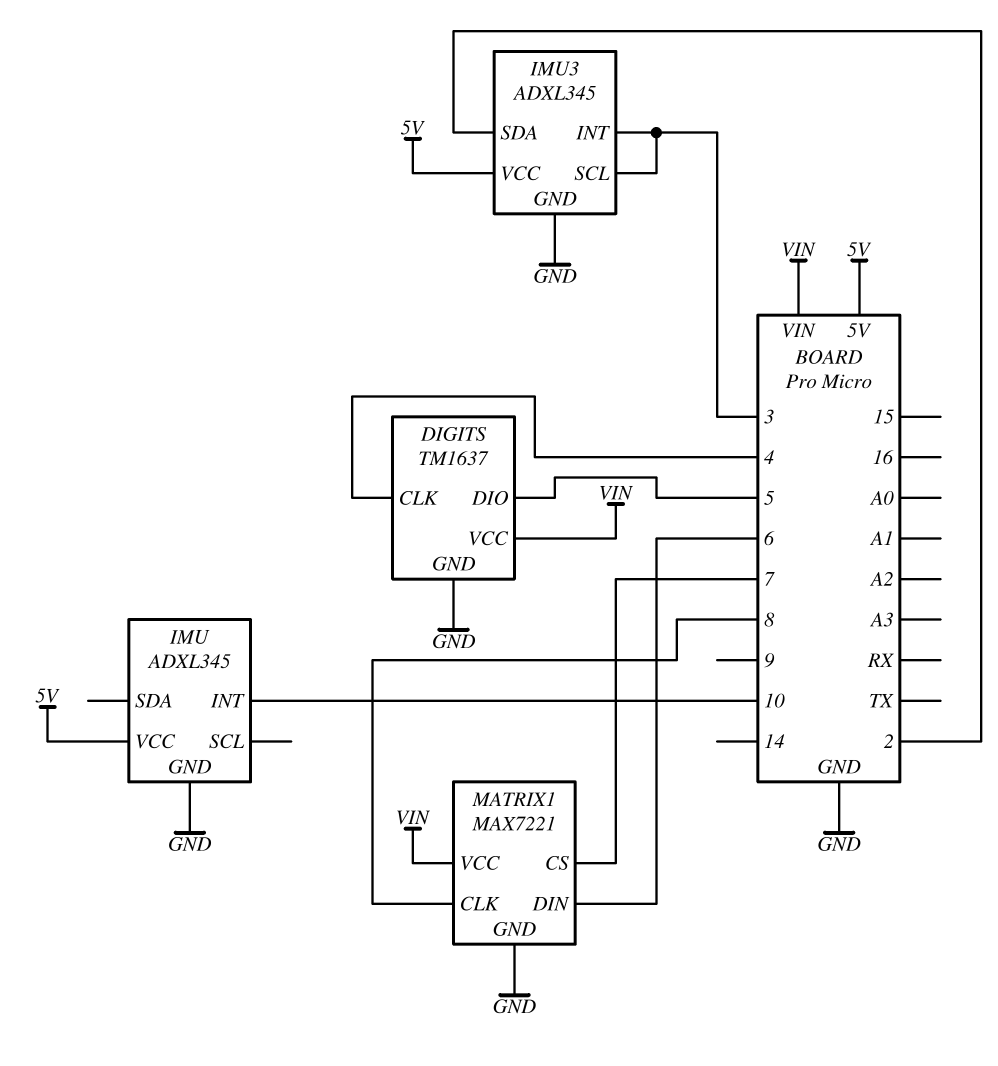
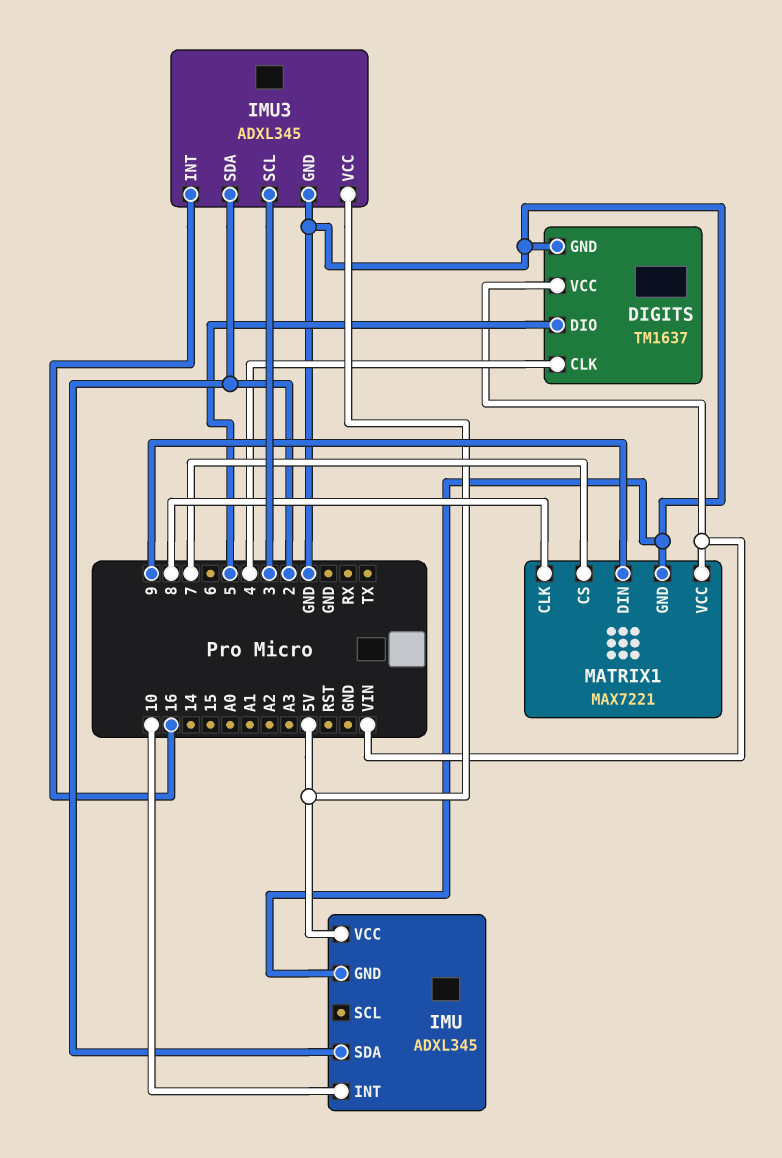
IMU pin SDA: none -> 2
IMU3 pin INT: 3 -> 16
MATRIX1 pin DIN: 6 -> 9

